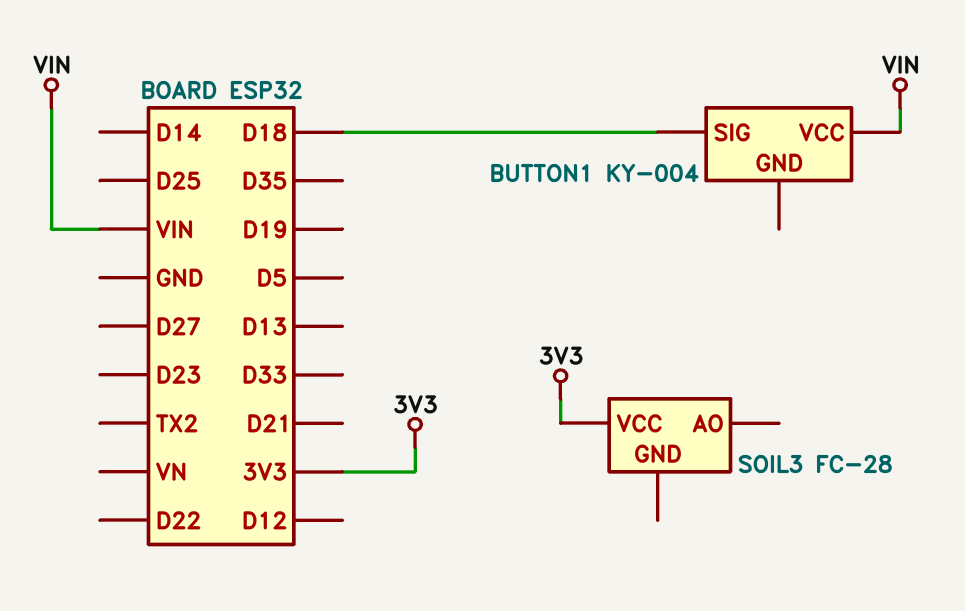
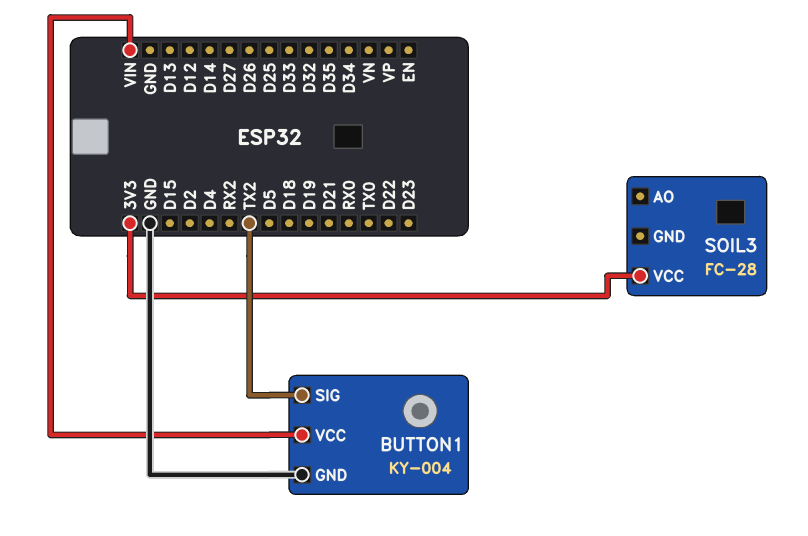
BUTTON1 pin GND: none -> GND
BUTTON1 pin SIG: D18 -> TX2

